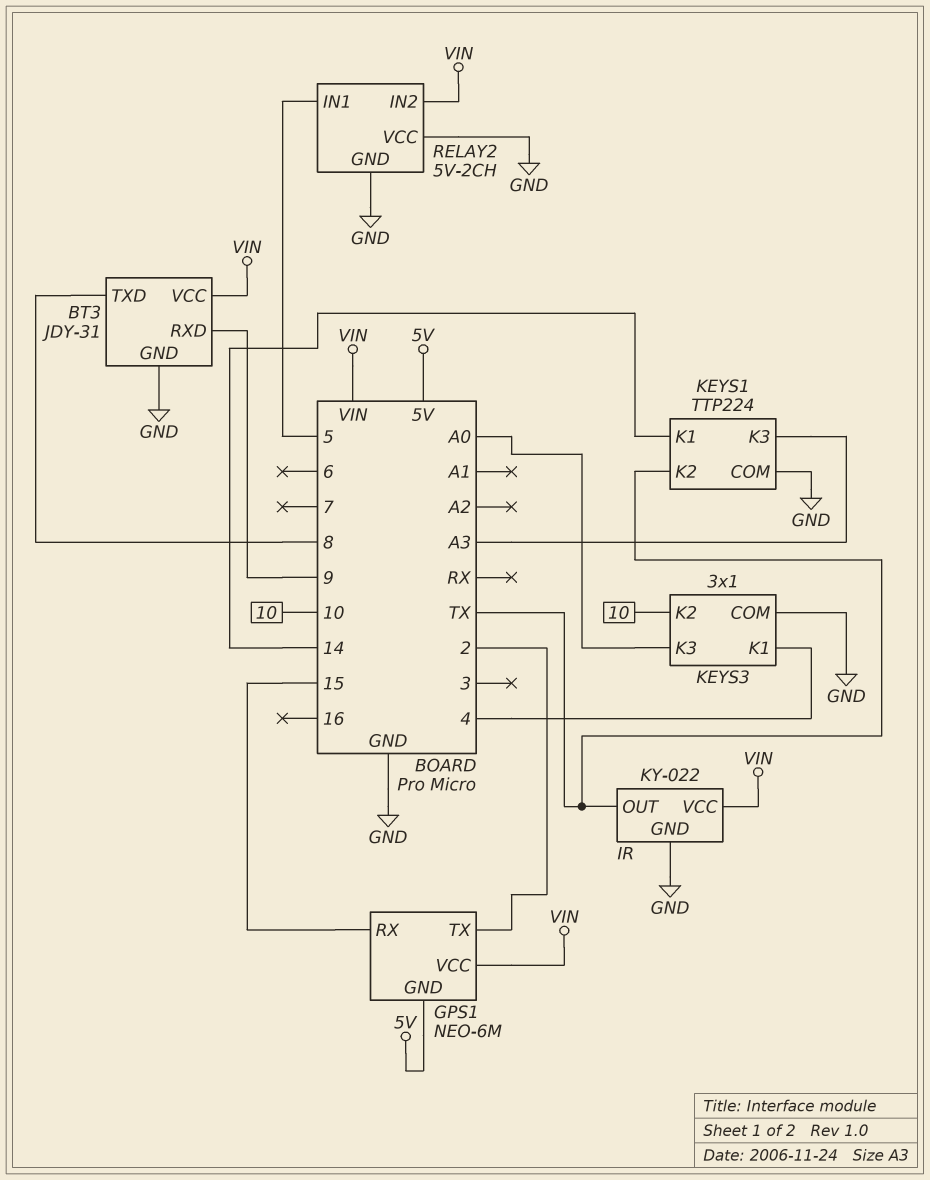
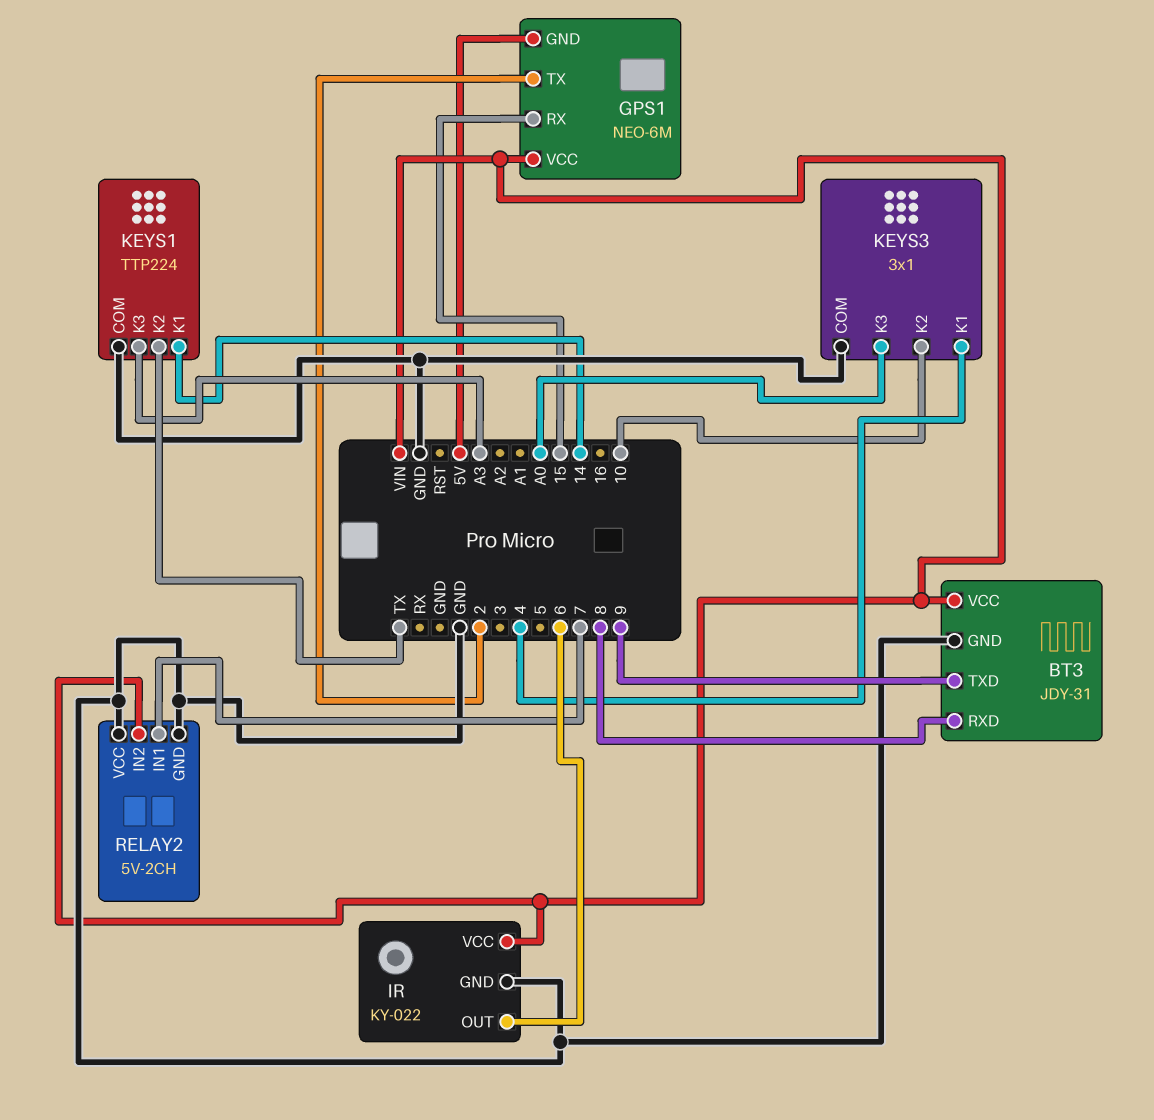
BT3 pin RXD: 9 -> 8
BT3 pin TXD: 8 -> 9
IR pin OUT: TX -> 6
RELAY2 pin IN1: 5 -> 7

